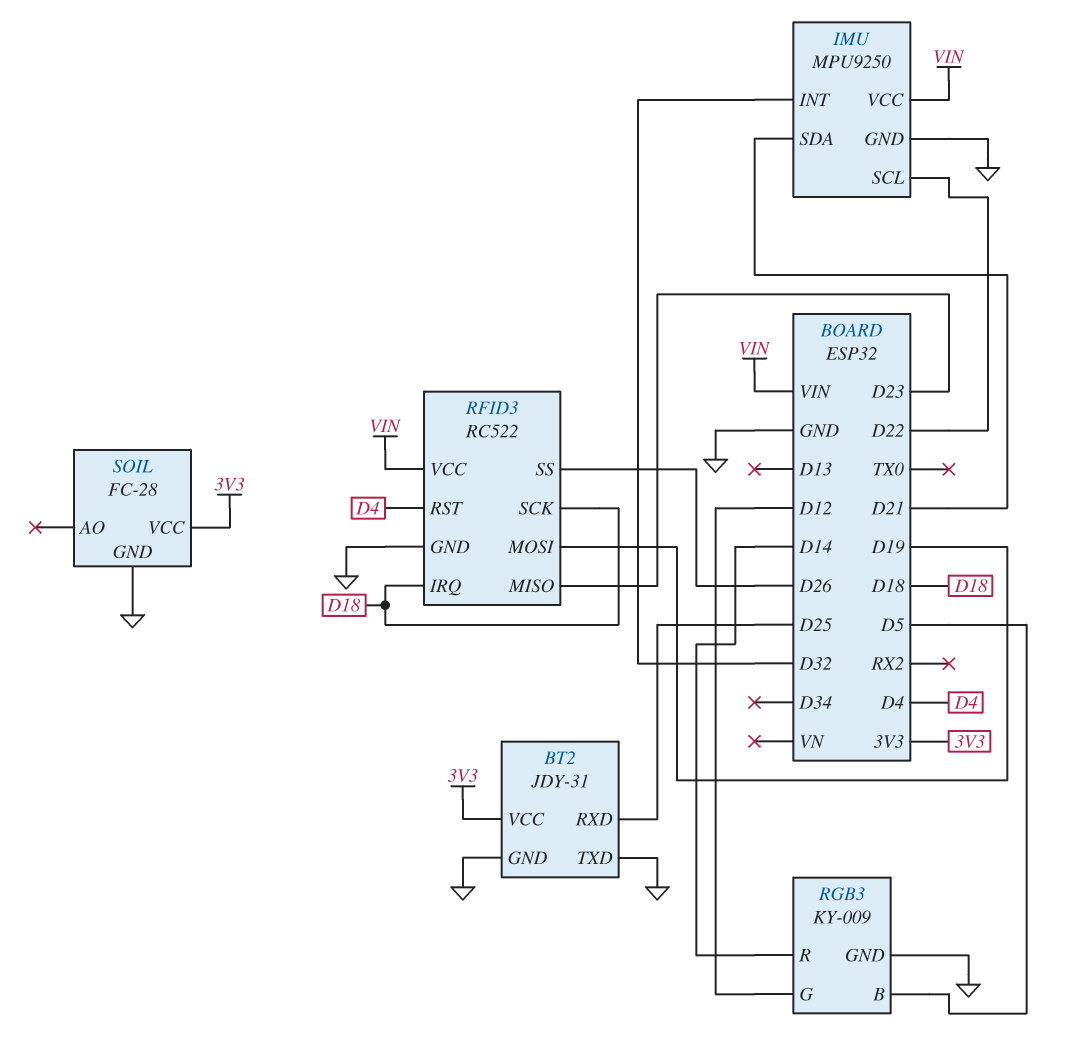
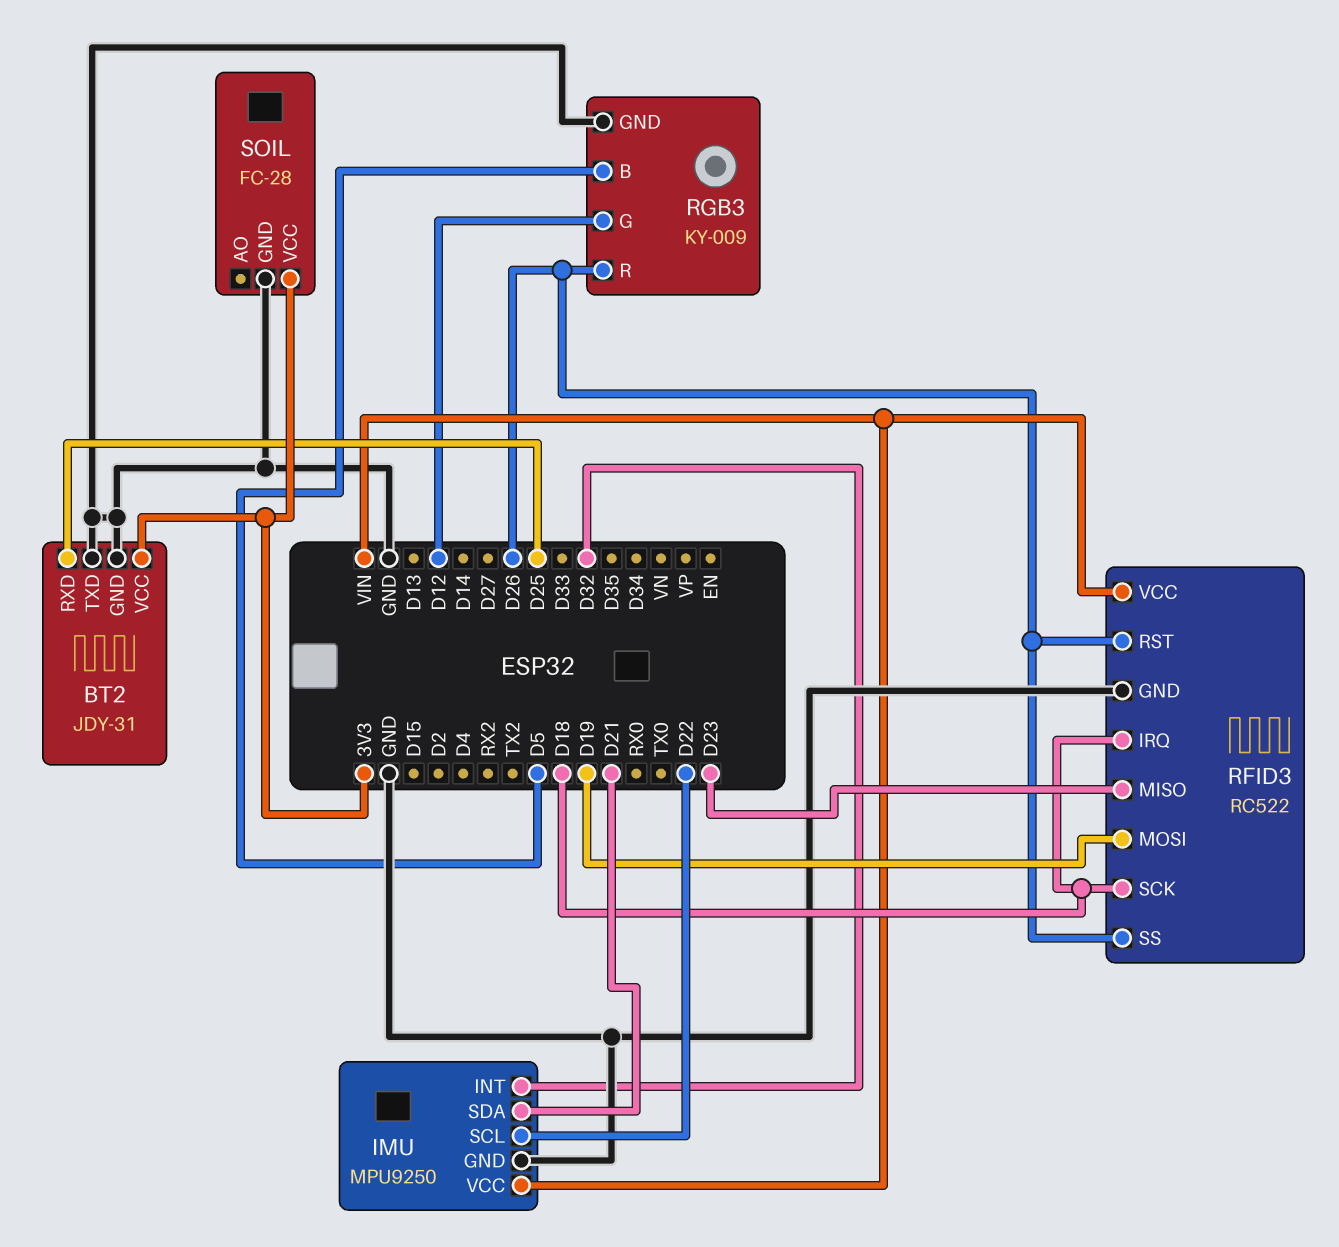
RFID3 pin RST: D4 -> D26
RGB3 pin R: D14 -> D26

